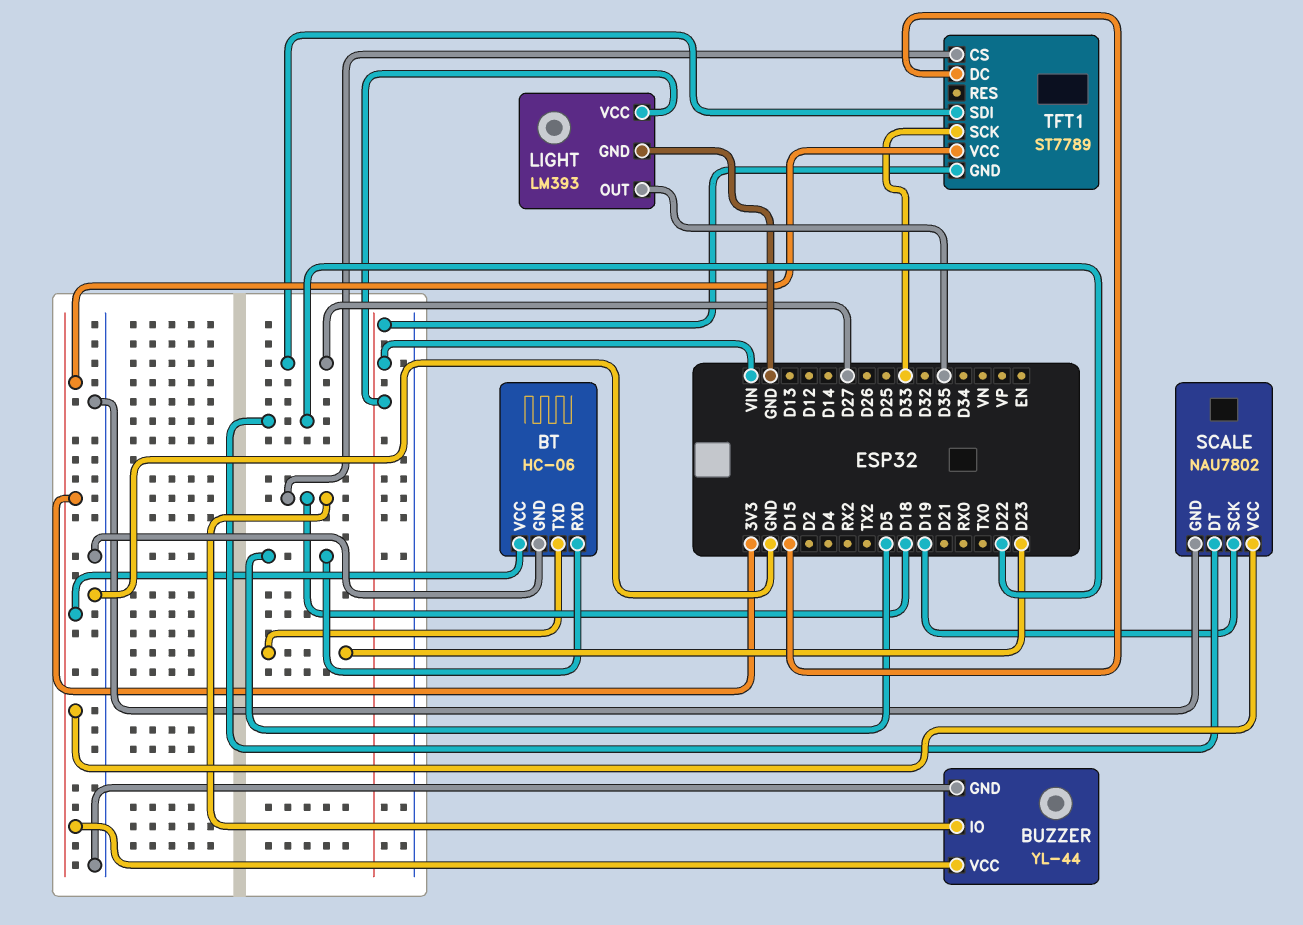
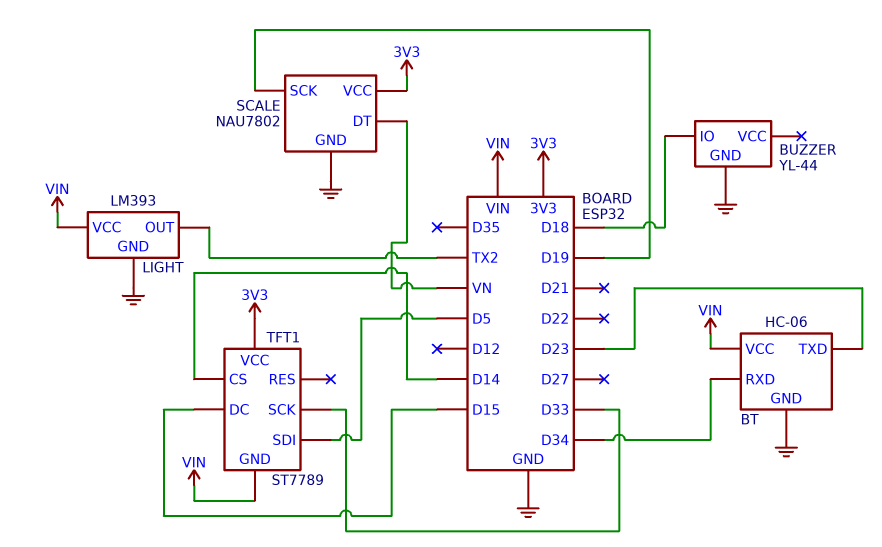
BT pin RXD: D5 -> D34
BT pin VCC: 3V3 -> VIN
BUZZER pin VCC: 3V3 -> none
LIGHT pin OUT: D35 -> TX2
SCALE pin DT: D22 -> VN
TFT1 pin CS: D18 -> D14
TFT1 pin SDI: D27 -> D5

